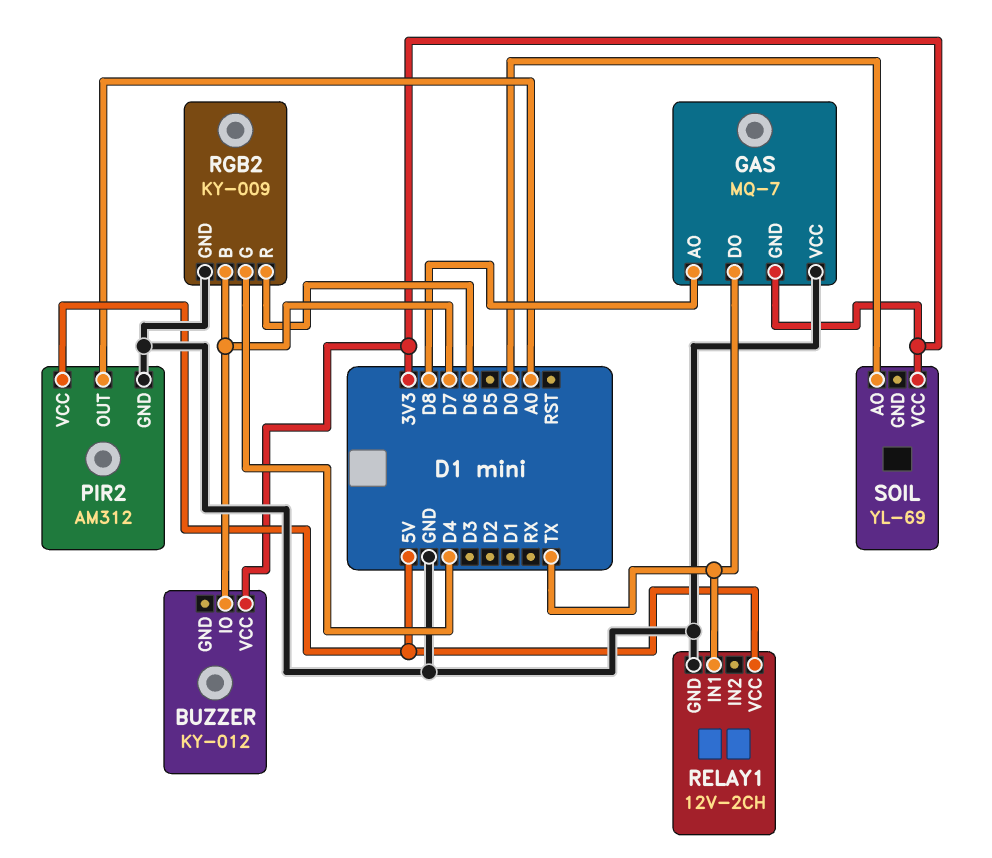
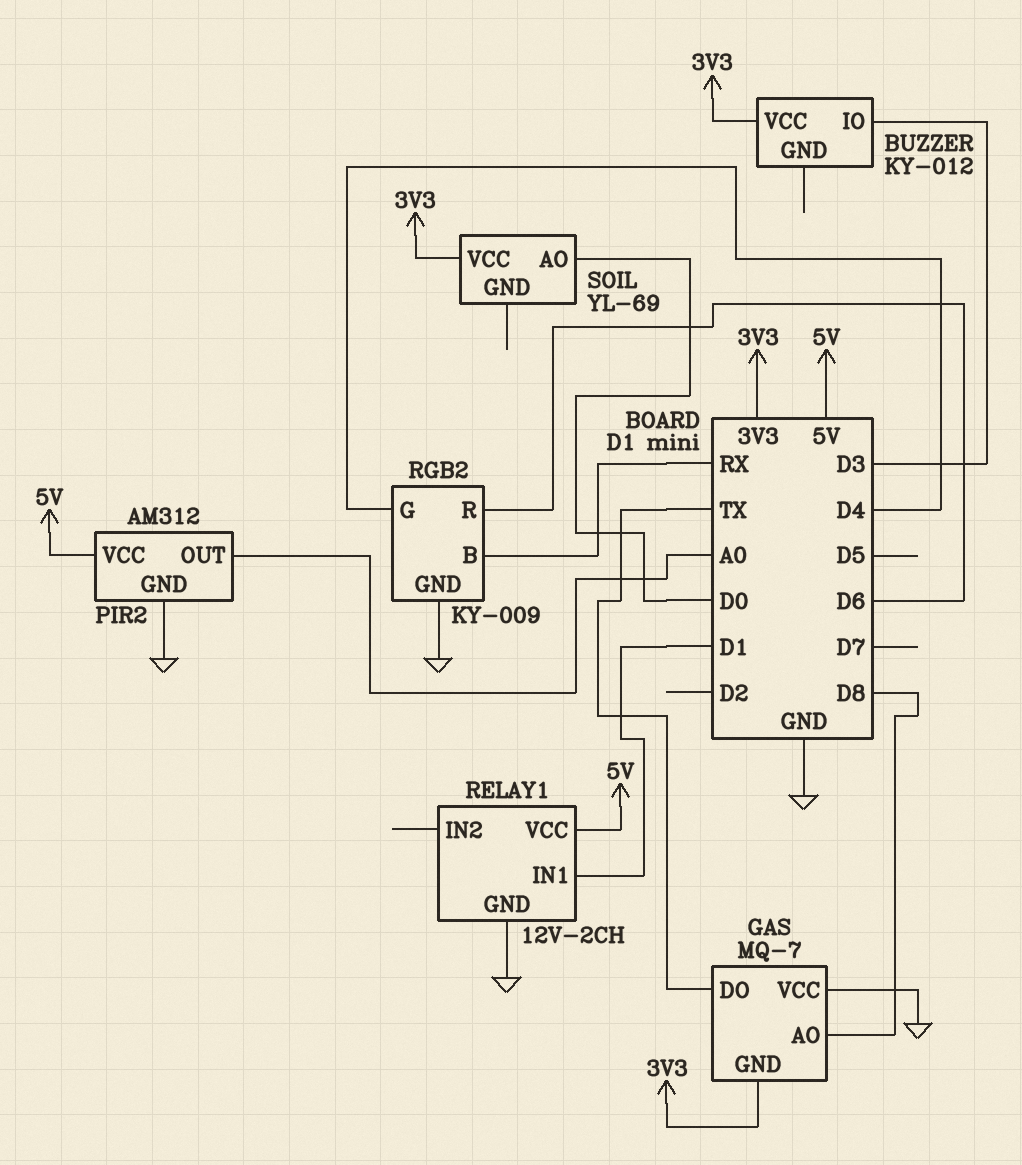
BUZZER pin IO: D7 -> D3
RELAY1 pin IN1: TX -> D1
RGB2 pin B: D7 -> RX

